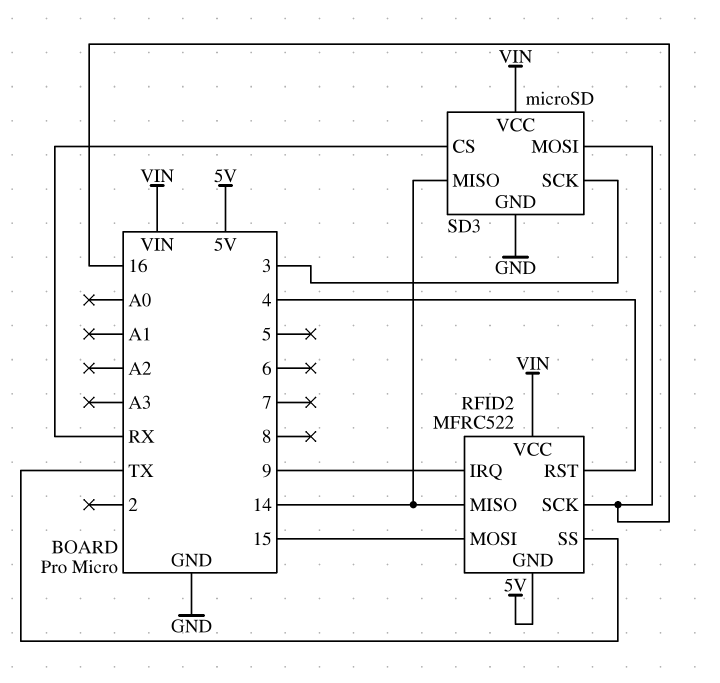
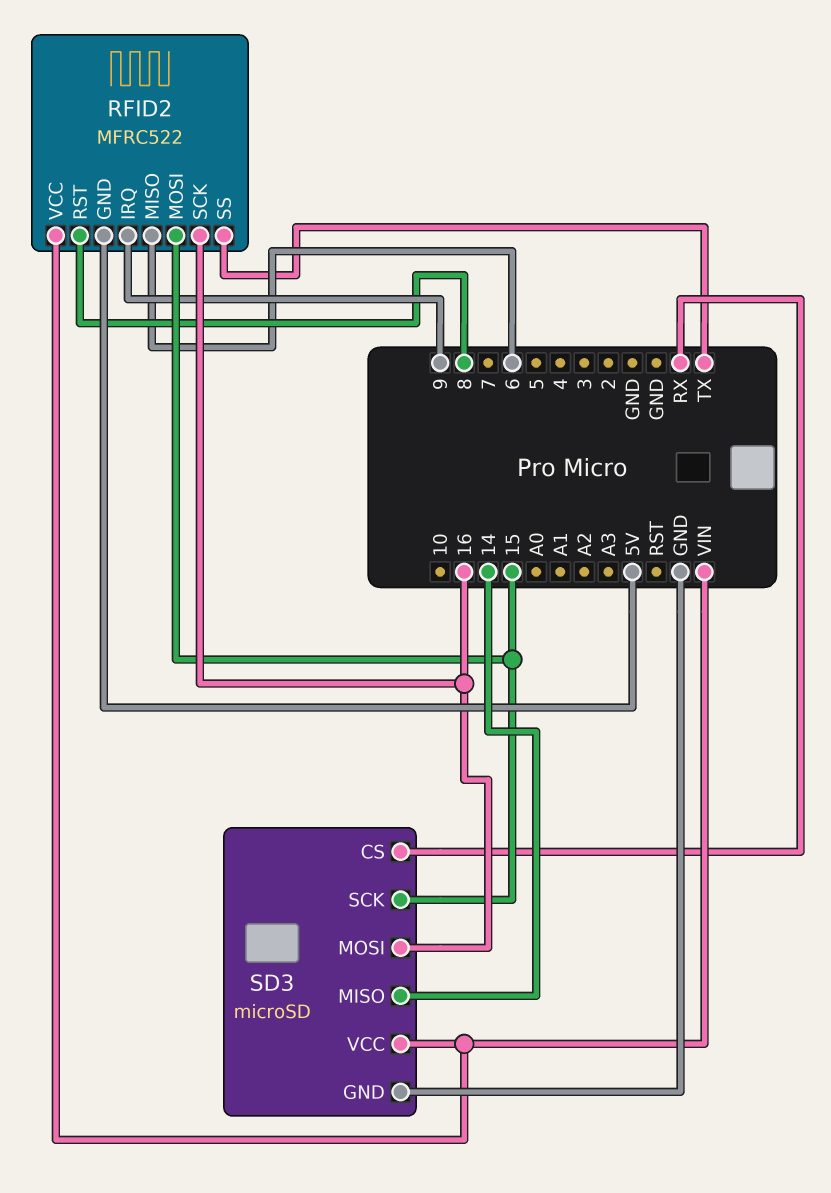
RFID2 pin MISO: 14 -> 6
RFID2 pin RST: 4 -> 8
SD3 pin SCK: 3 -> 15

